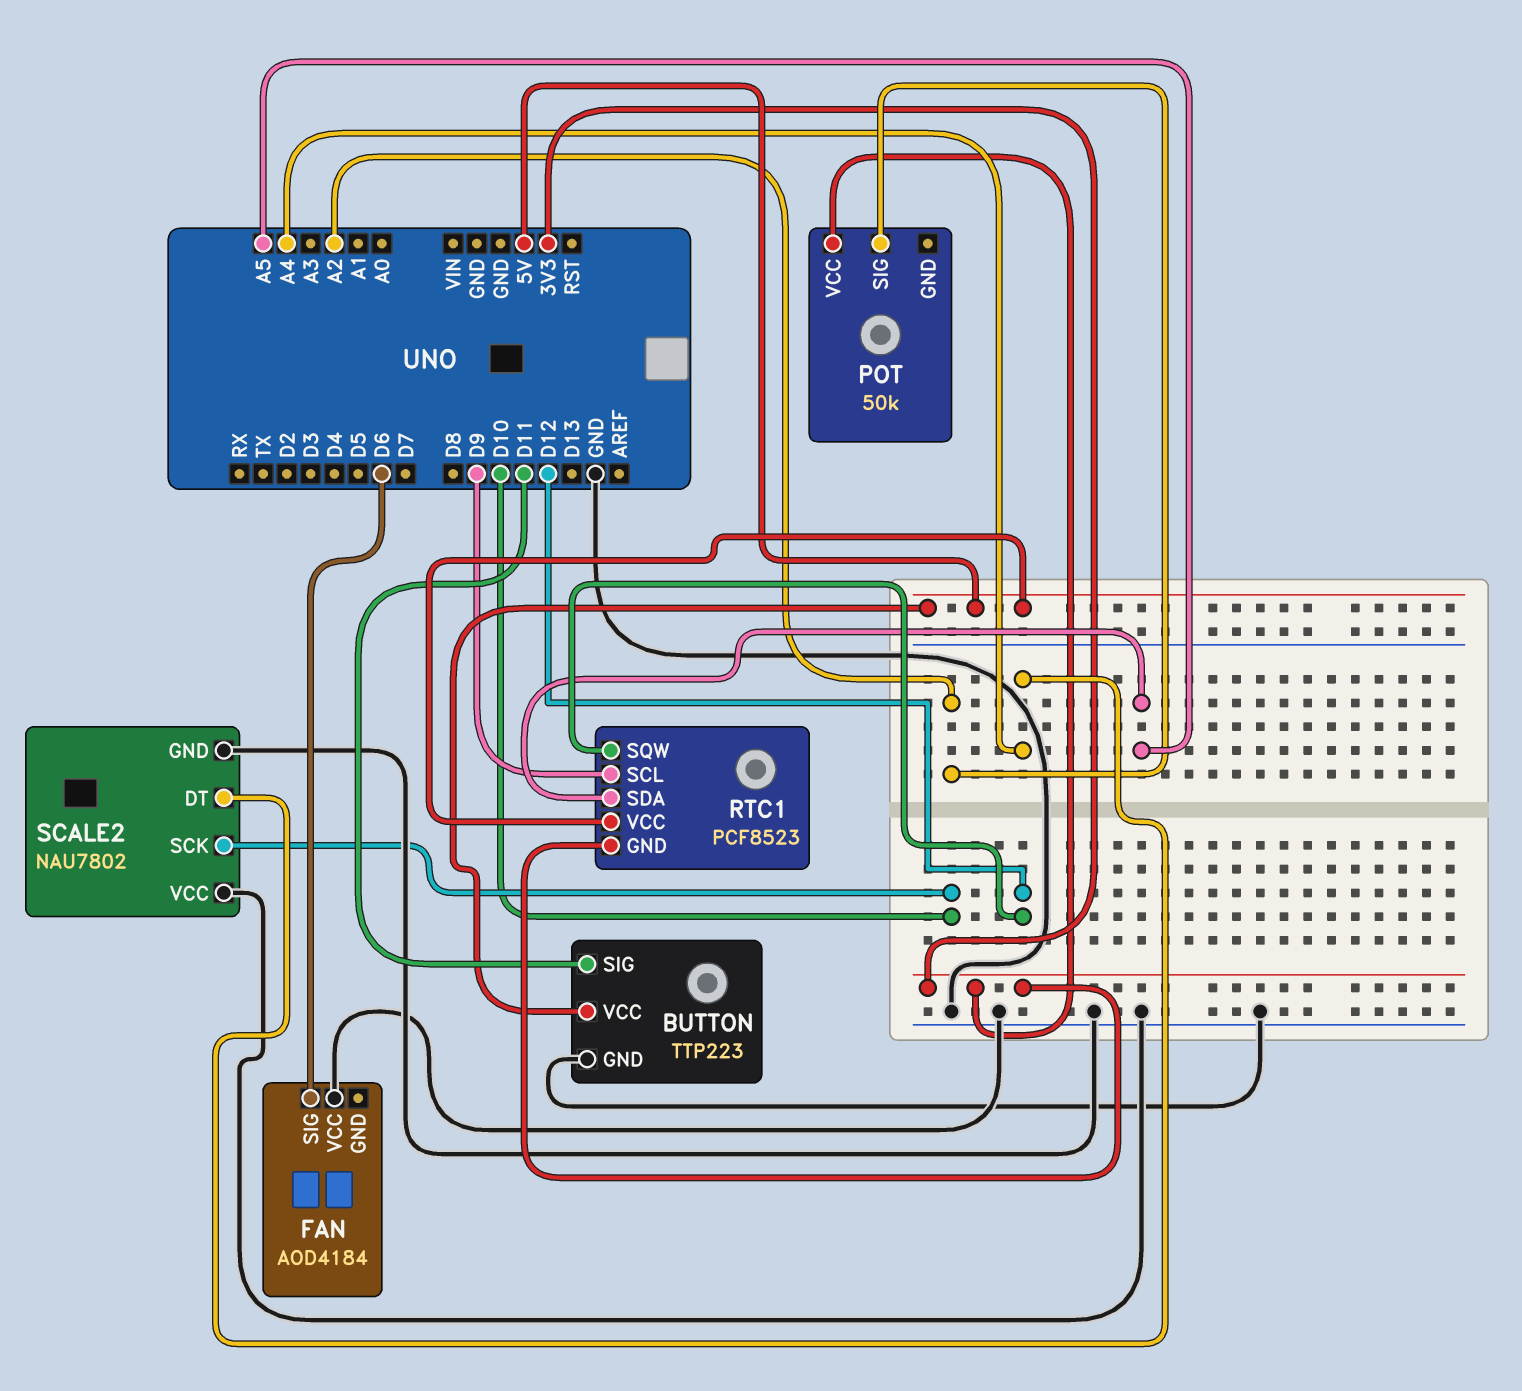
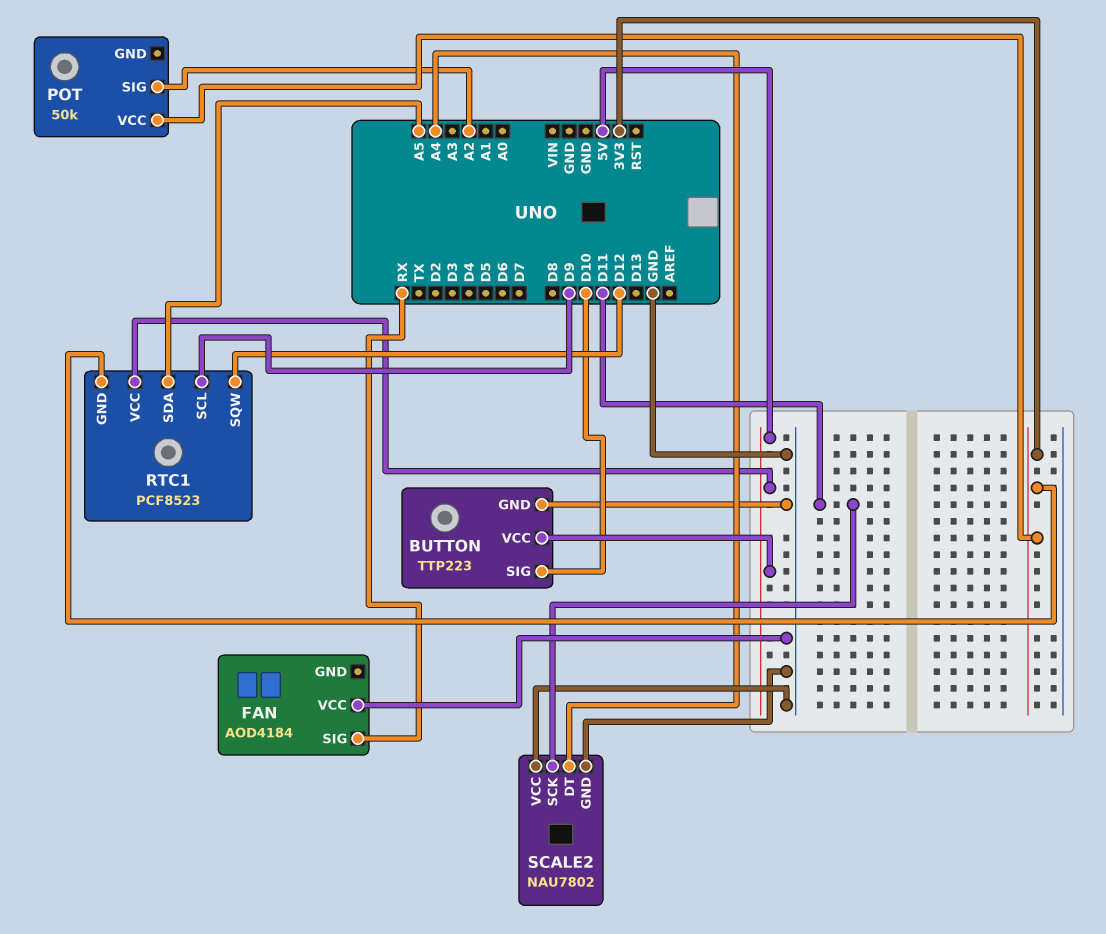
BUTTON pin SIG: D11 -> D10
FAN pin SIG: D6 -> RX
SCALE2 pin SCK: D10 -> D11

